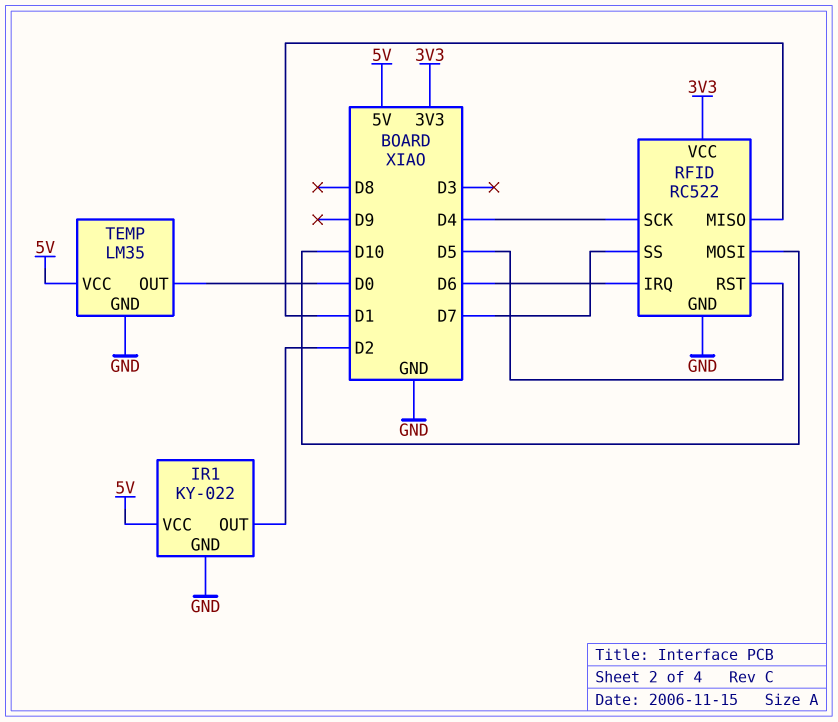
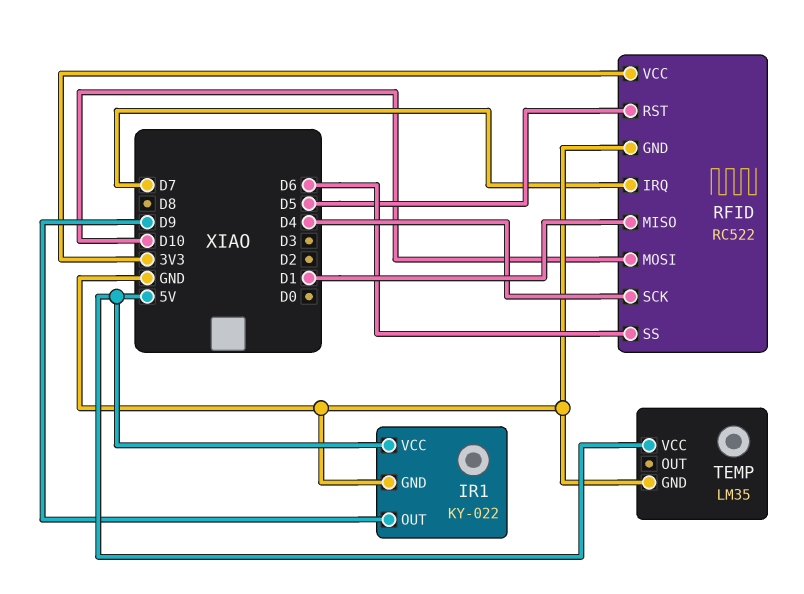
IR1 pin OUT: D2 -> D9
RFID pin IRQ: D6 -> D7
RFID pin SS: D7 -> D6
TEMP pin OUT: D0 -> none

